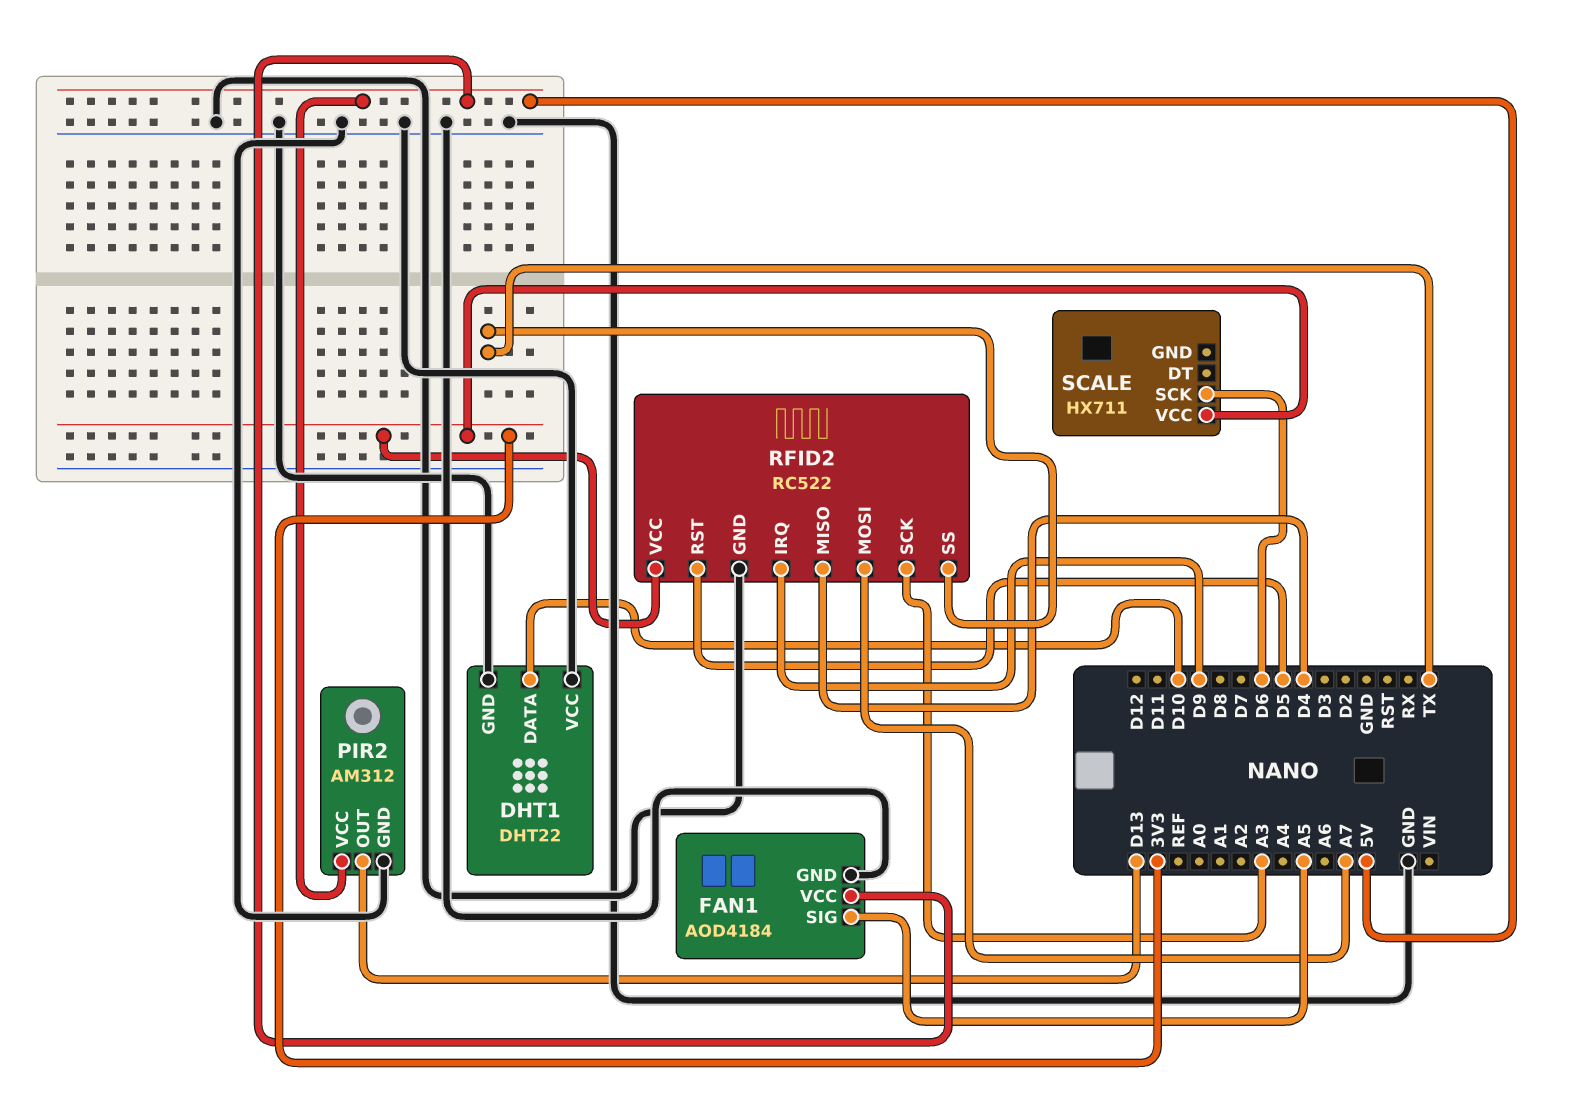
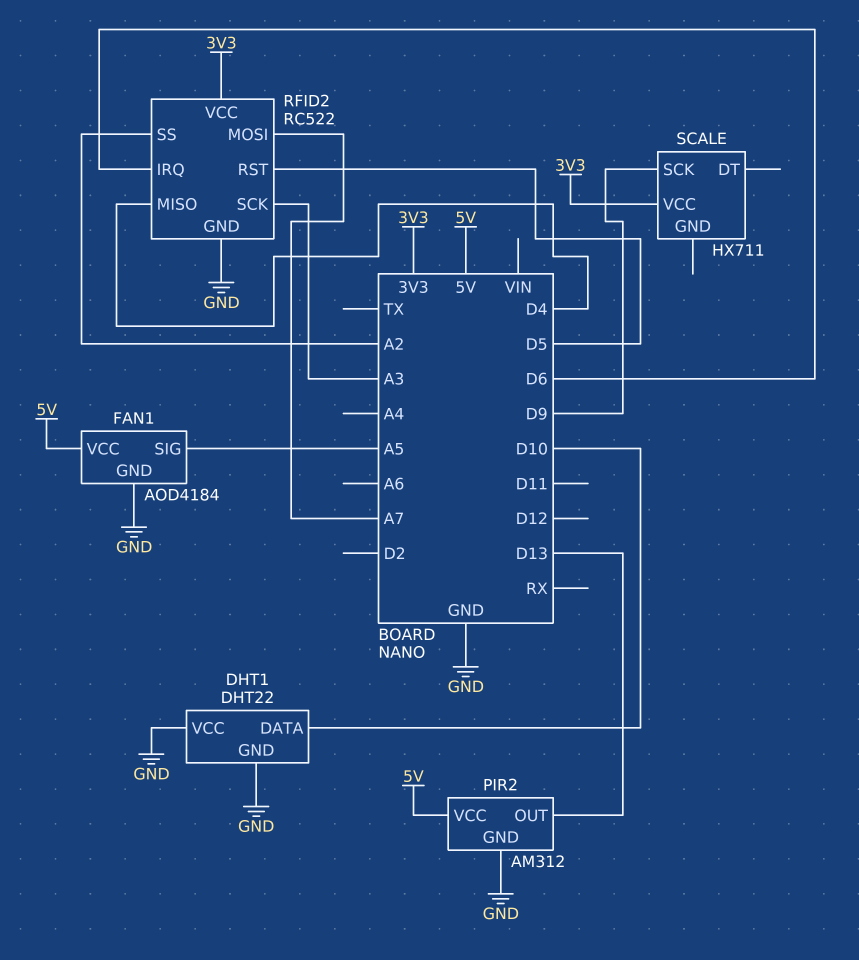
RFID2 pin IRQ: D9 -> D6
RFID2 pin SS: TX -> A2
SCALE pin SCK: D6 -> D9

